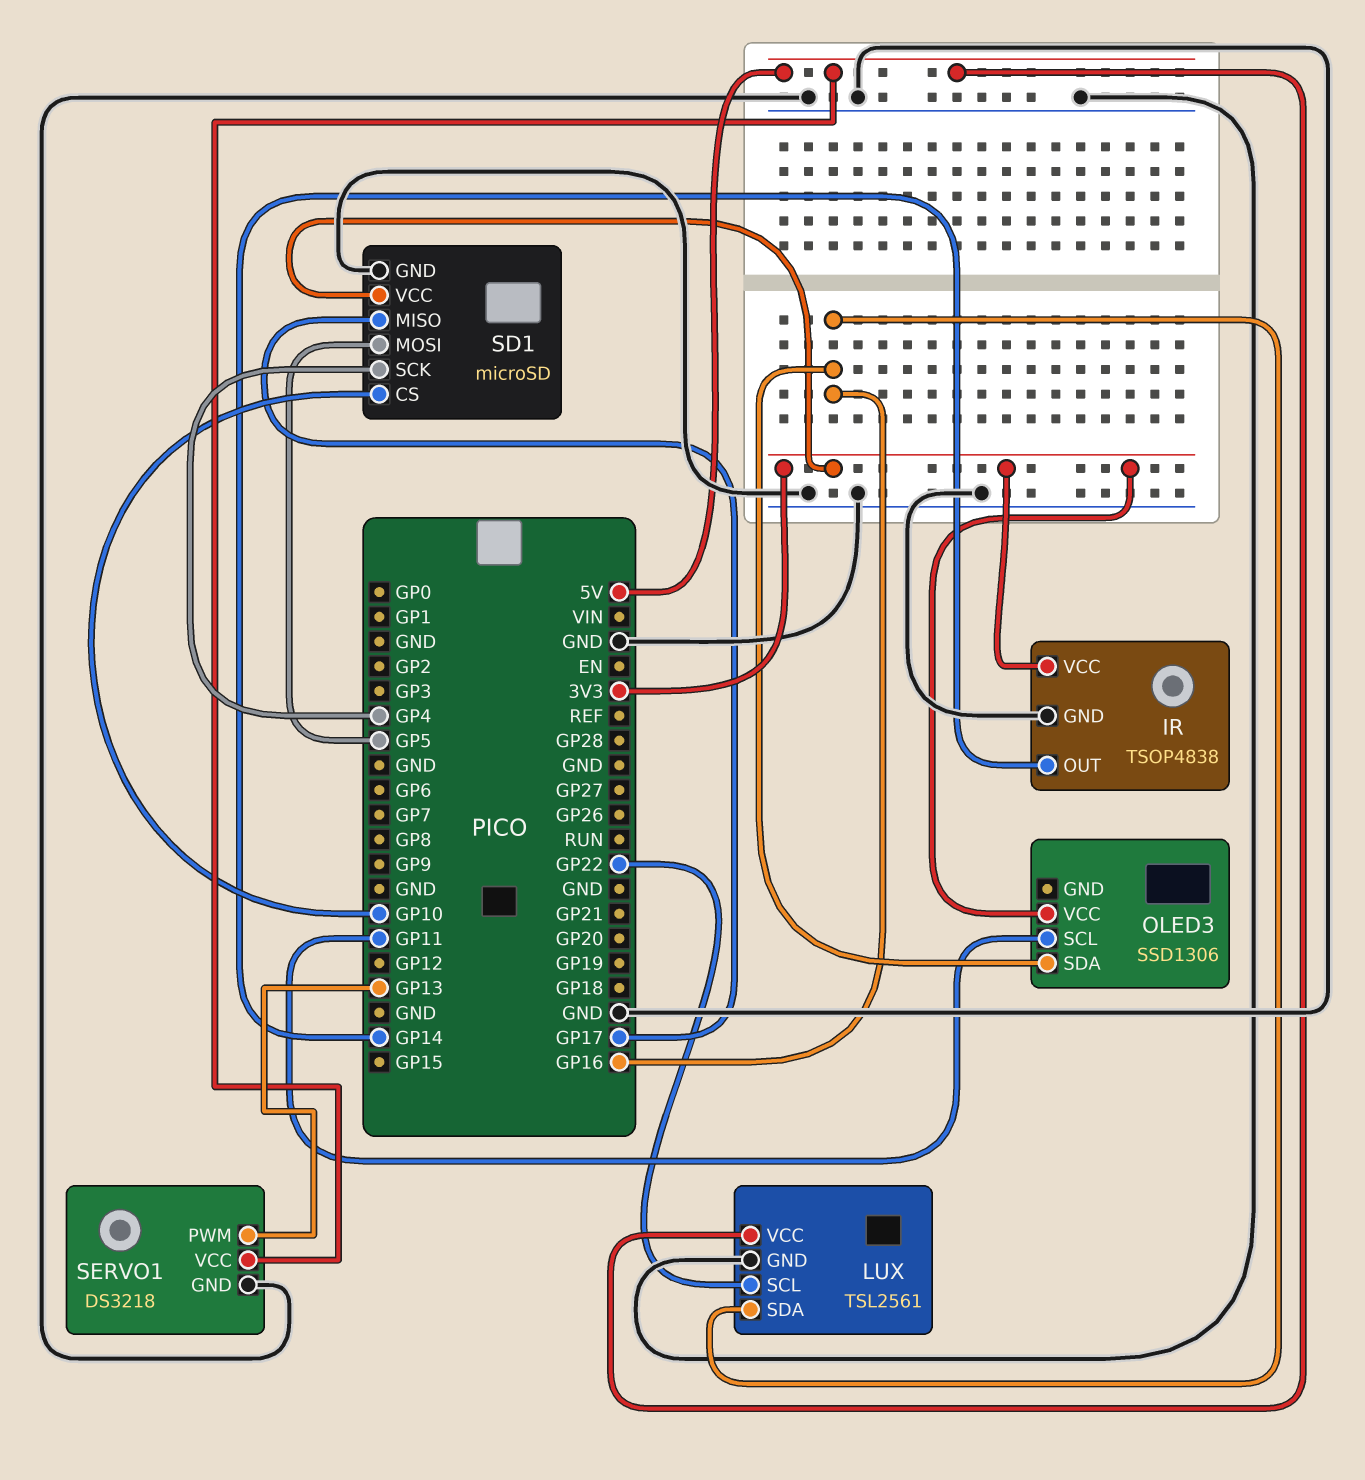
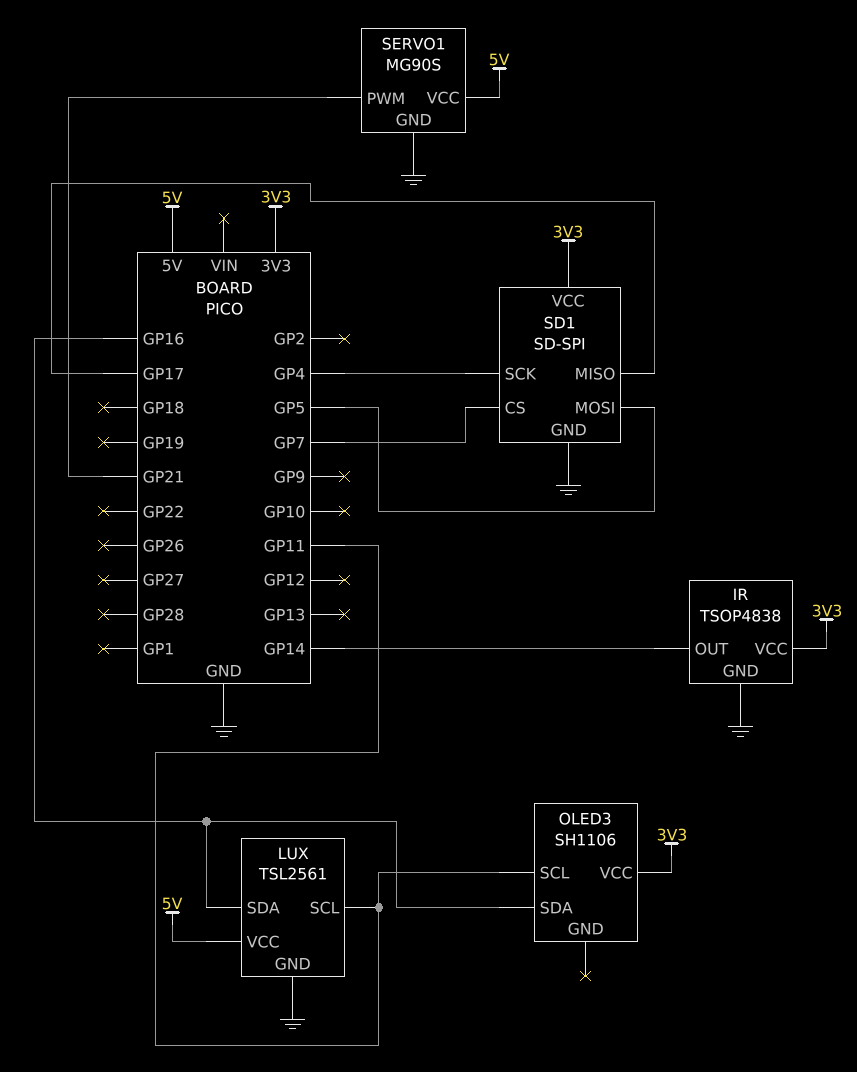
LUX pin SCL: GP22 -> GP11
OLED3: SSD1306 -> SH1106
SD1: microSD -> SD-SPI
SD1 pin CS: GP10 -> GP7
SERVO1: DS3218 -> MG90S
SERVO1 pin PWM: GP13 -> GP21

